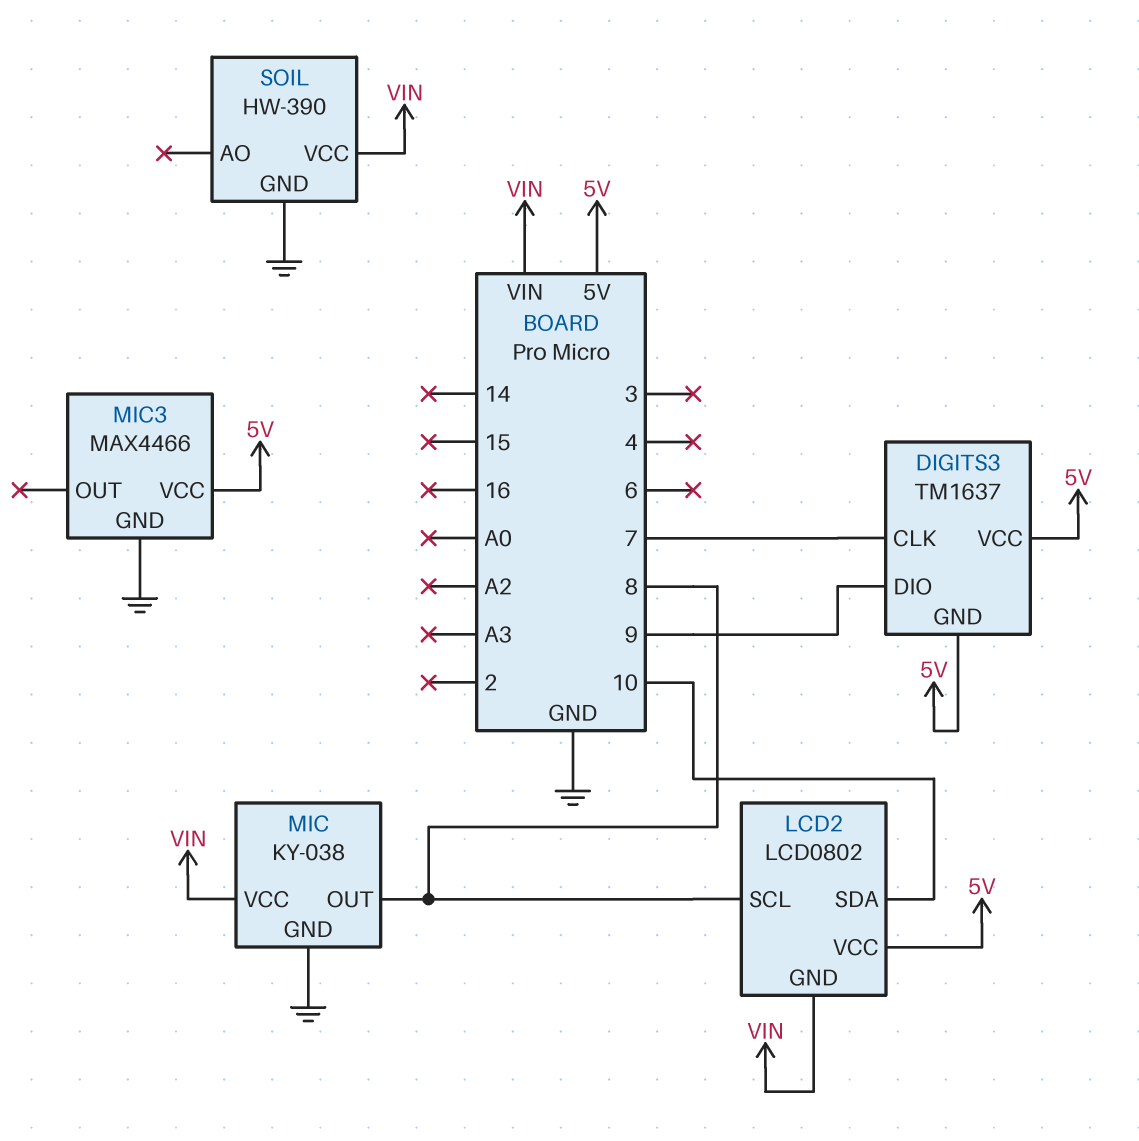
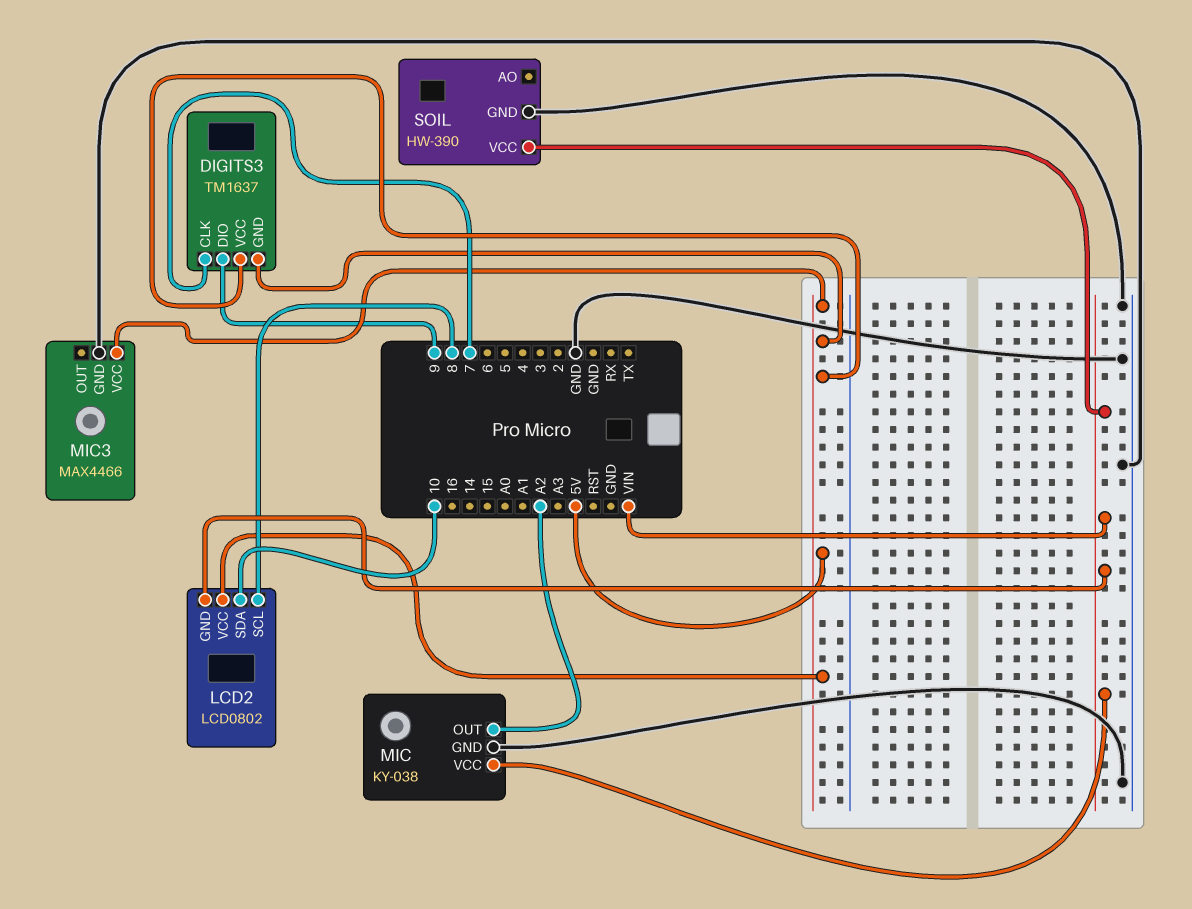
MIC pin OUT: 8 -> A2

